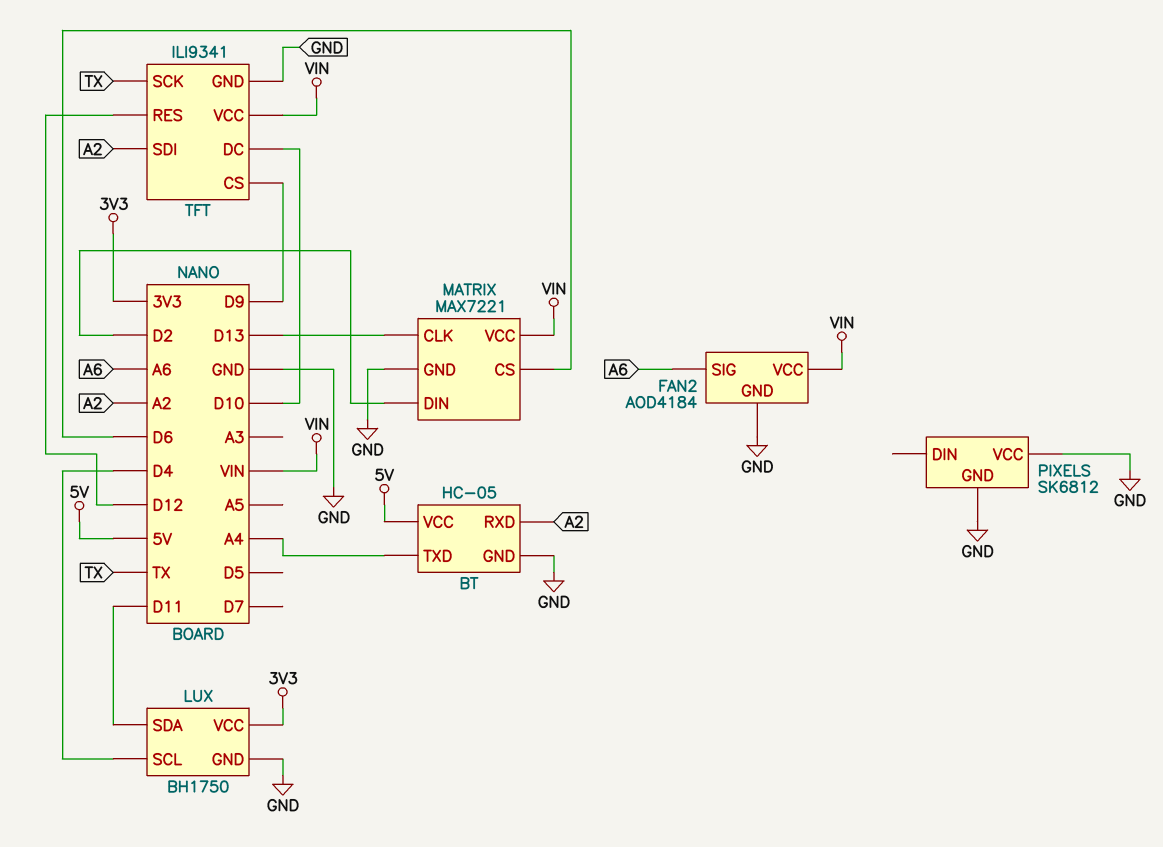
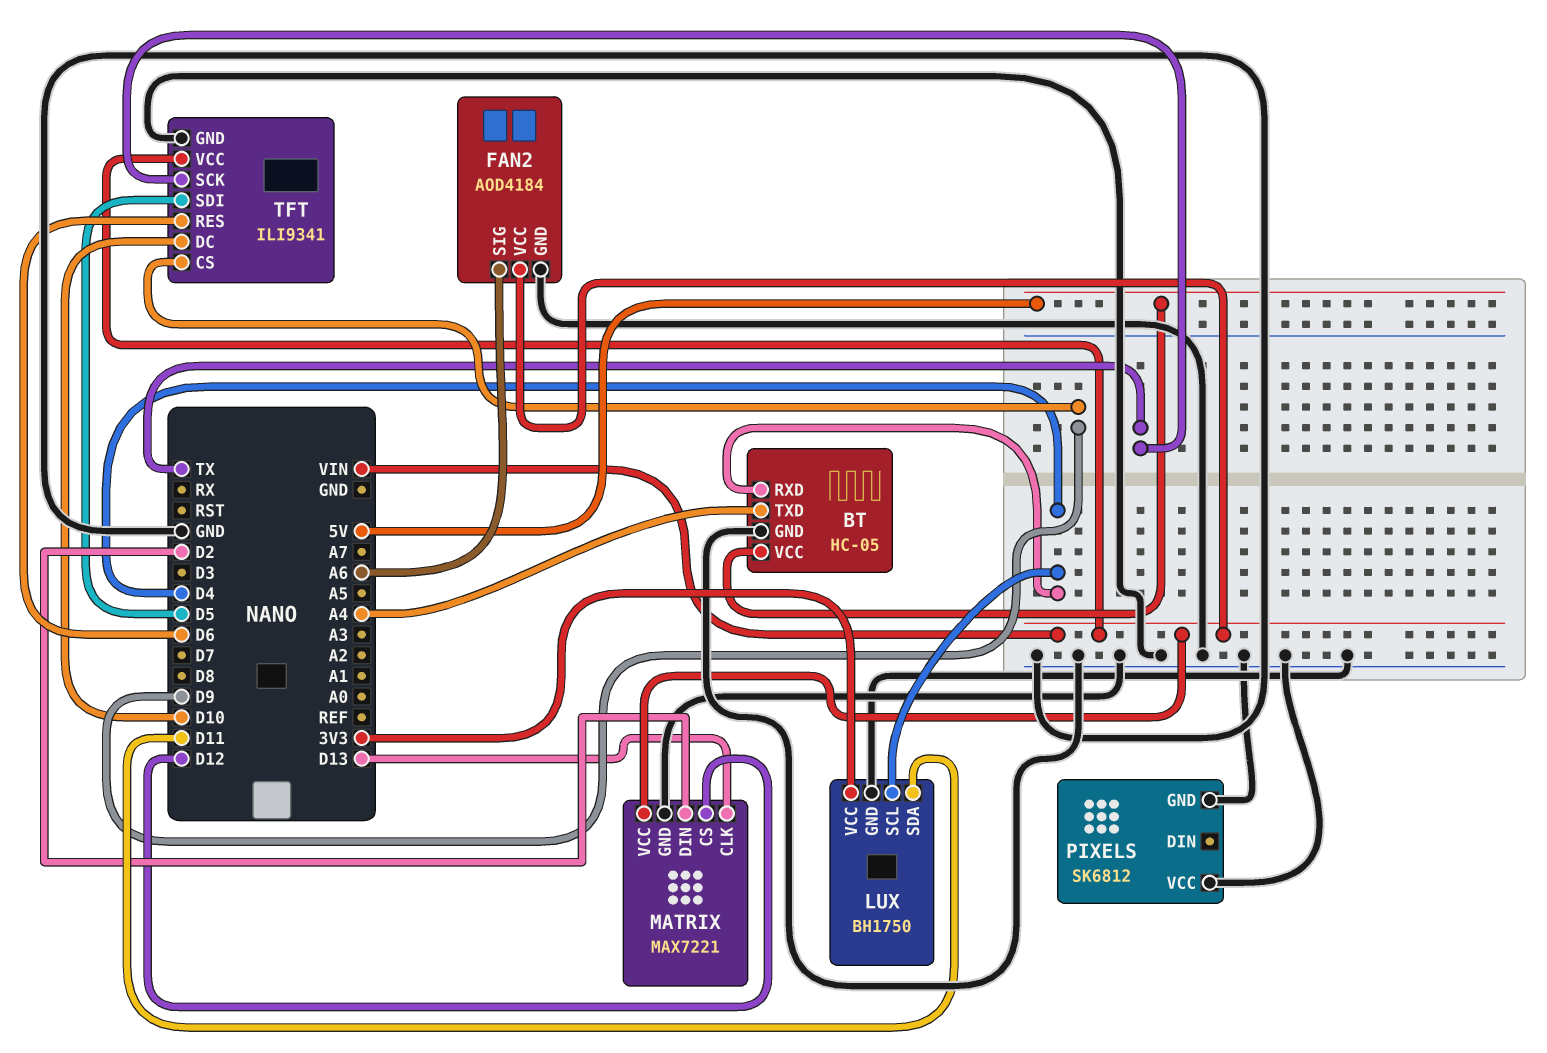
BT pin RXD: A2 -> D4
MATRIX pin CS: D6 -> D12
TFT pin RES: D12 -> D6
TFT pin SDI: A2 -> D5

